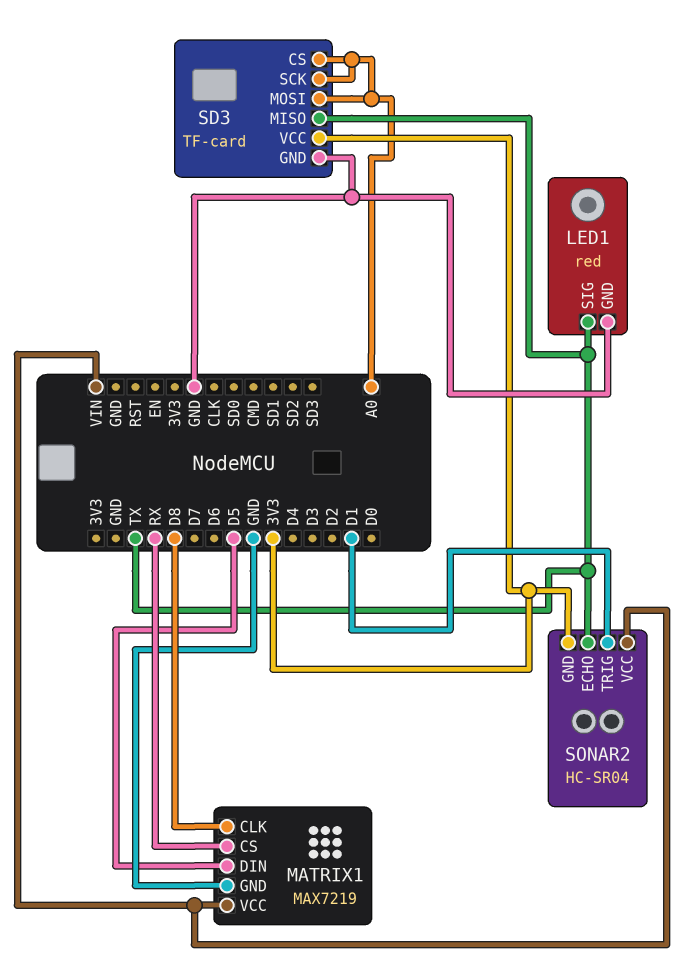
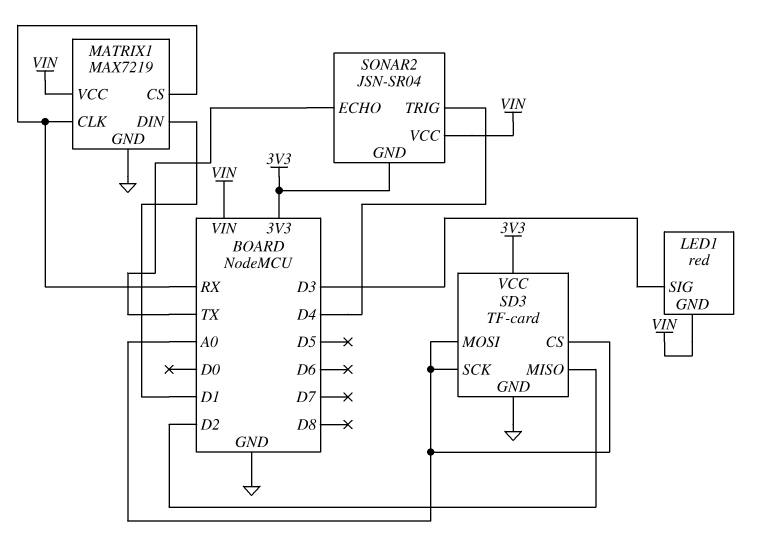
LED1 pin GND: GND -> VIN
LED1 pin SIG: TX -> D3
MATRIX1 pin CLK: D8 -> RX
MATRIX1 pin DIN: D5 -> D1
SD3 pin MISO: TX -> D2
SONAR2: HC-SR04 -> JSN-SR04
SONAR2 pin TRIG: D1 -> D4

